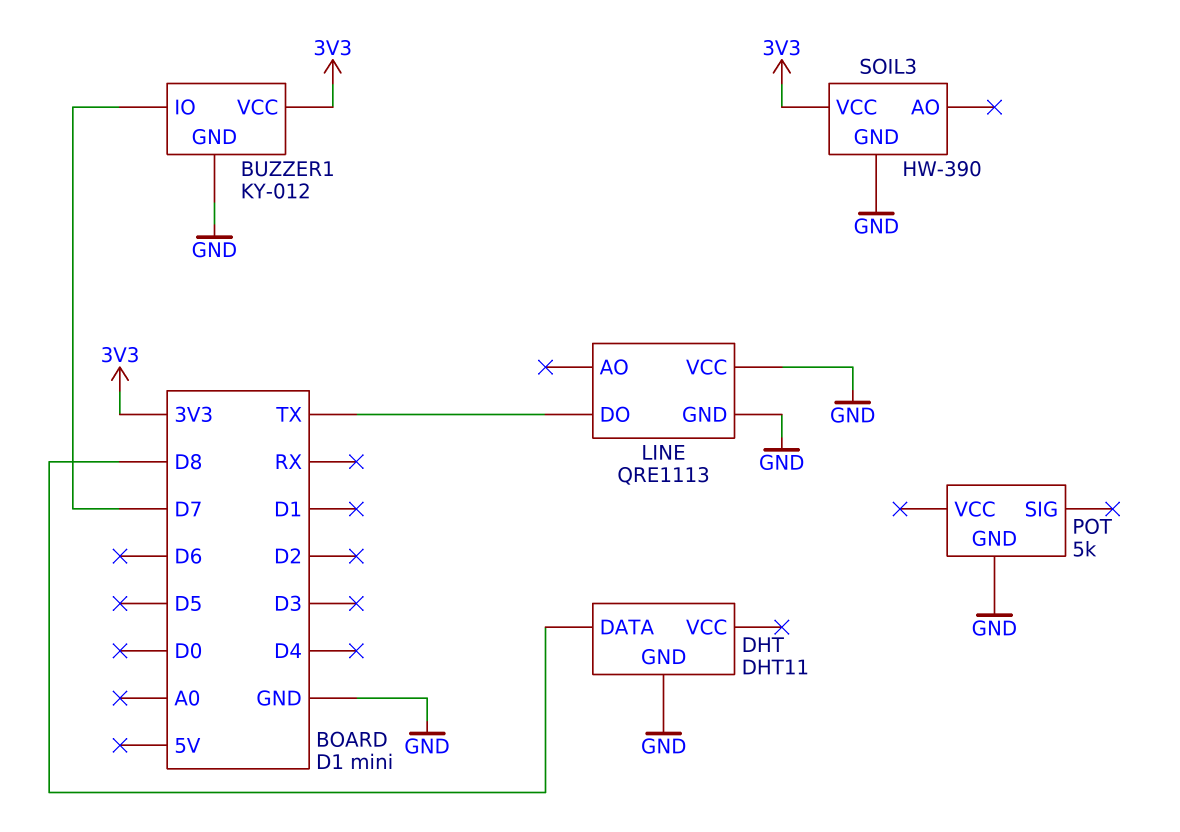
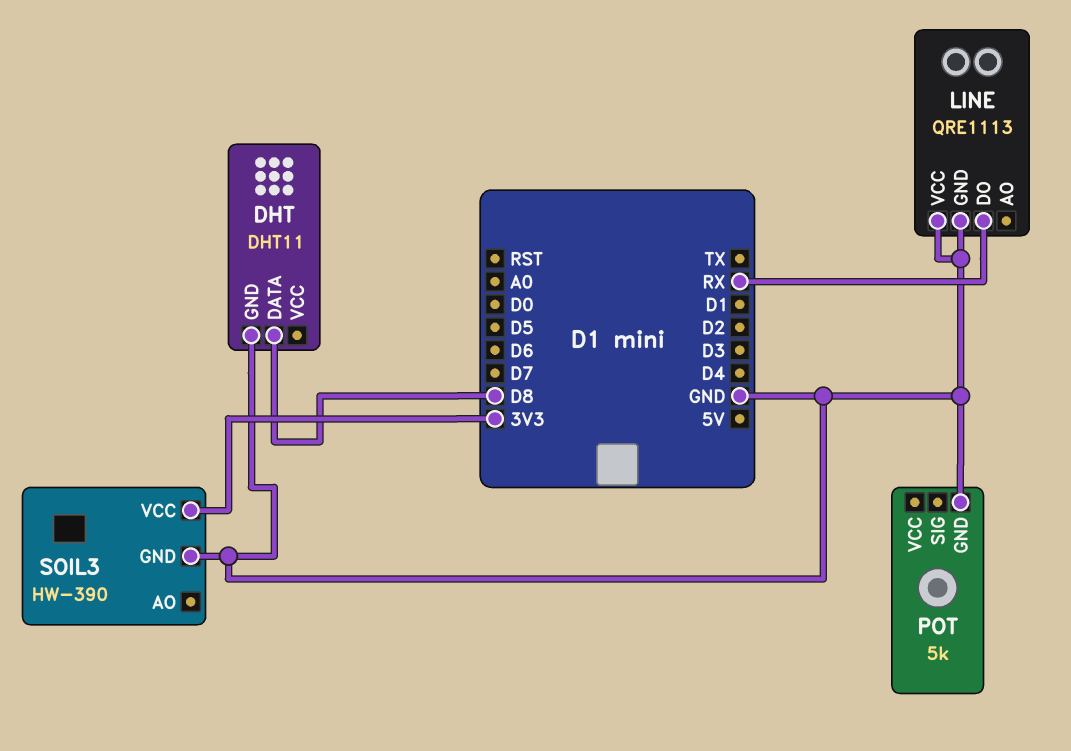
BUZZER1: KY-012 -> none
BUZZER1 pin GND: GND -> none
BUZZER1 pin IO: D7 -> none
BUZZER1 pin VCC: 3V3 -> none
LINE pin DO: TX -> RX

